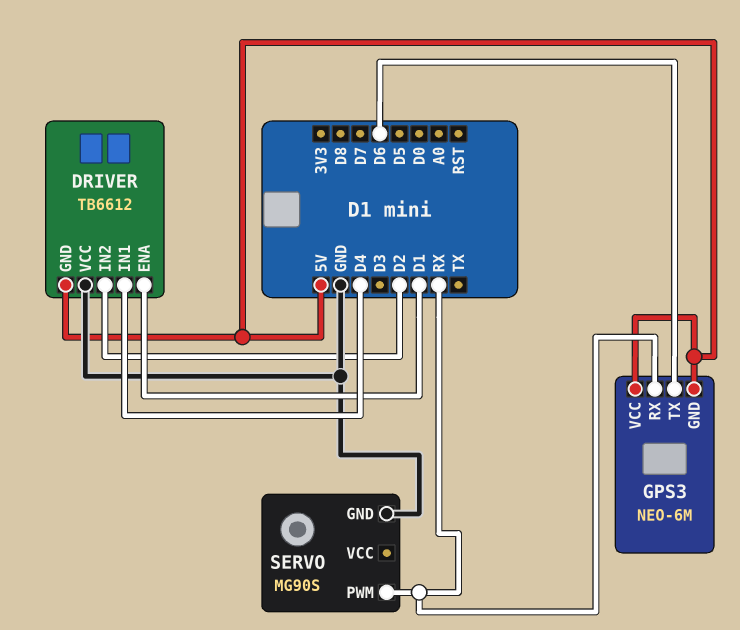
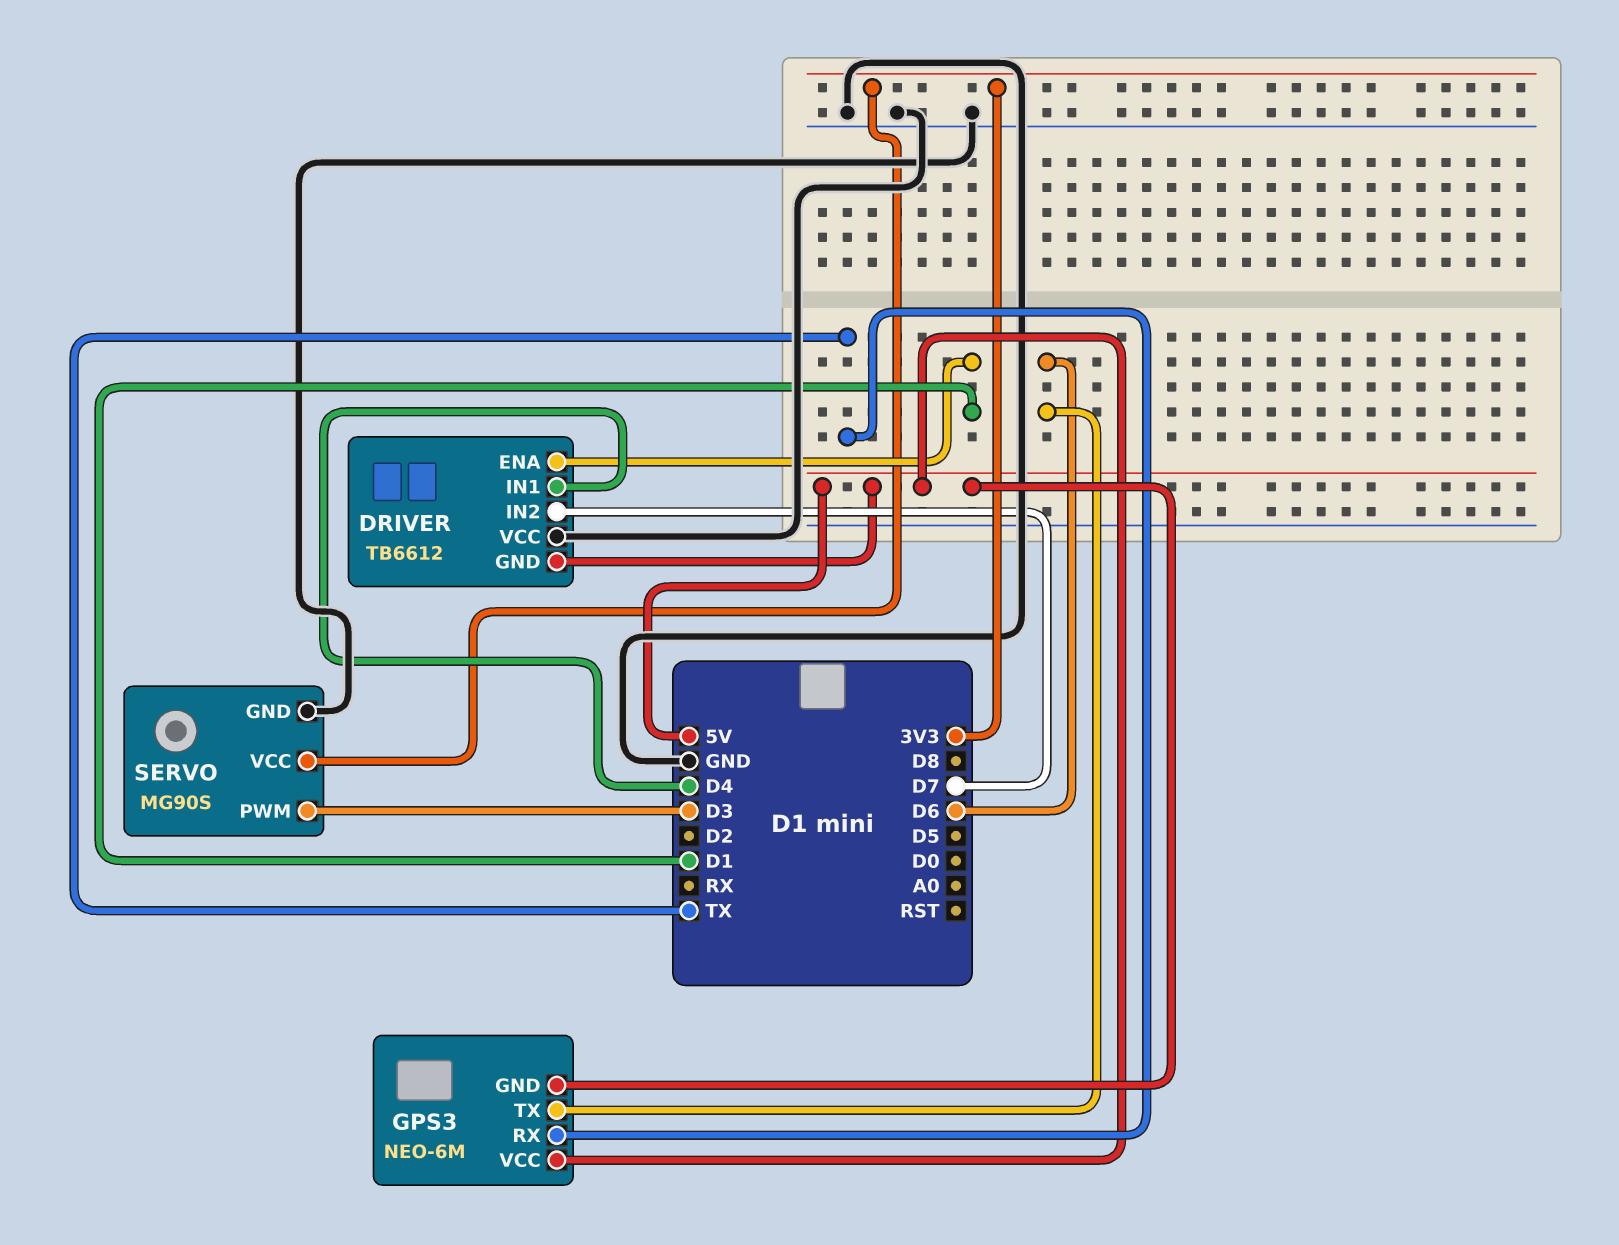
DRIVER pin IN2: D2 -> D7
GPS3 pin RX: RX -> TX
SERVO pin PWM: RX -> D3
SERVO pin VCC: none -> 3V3

